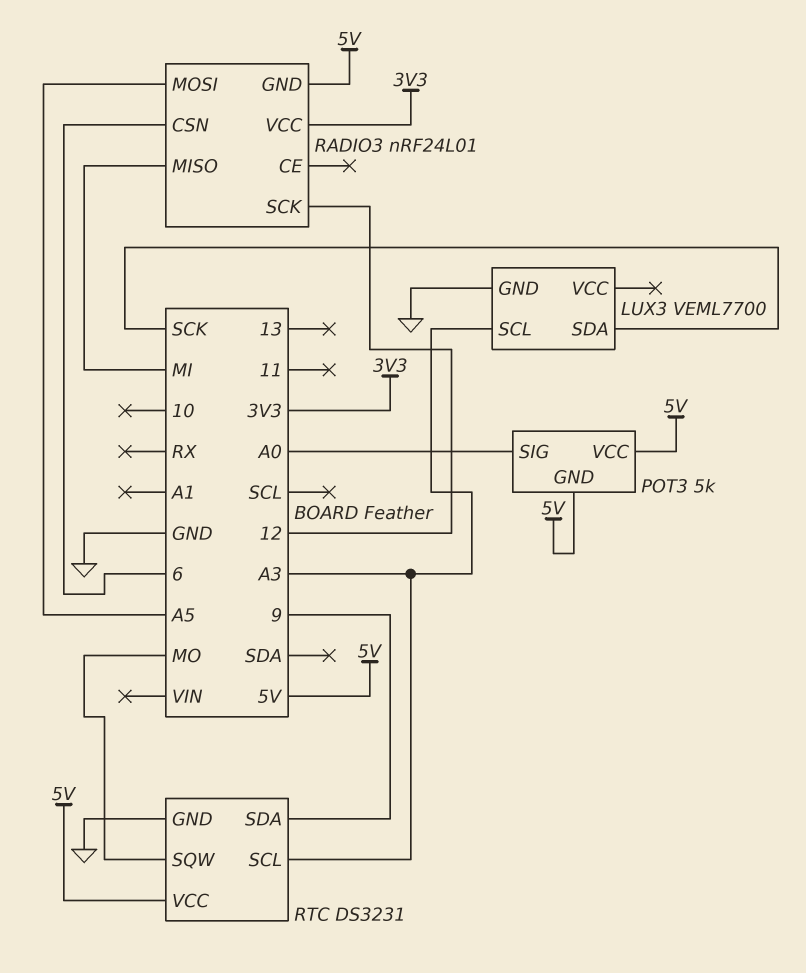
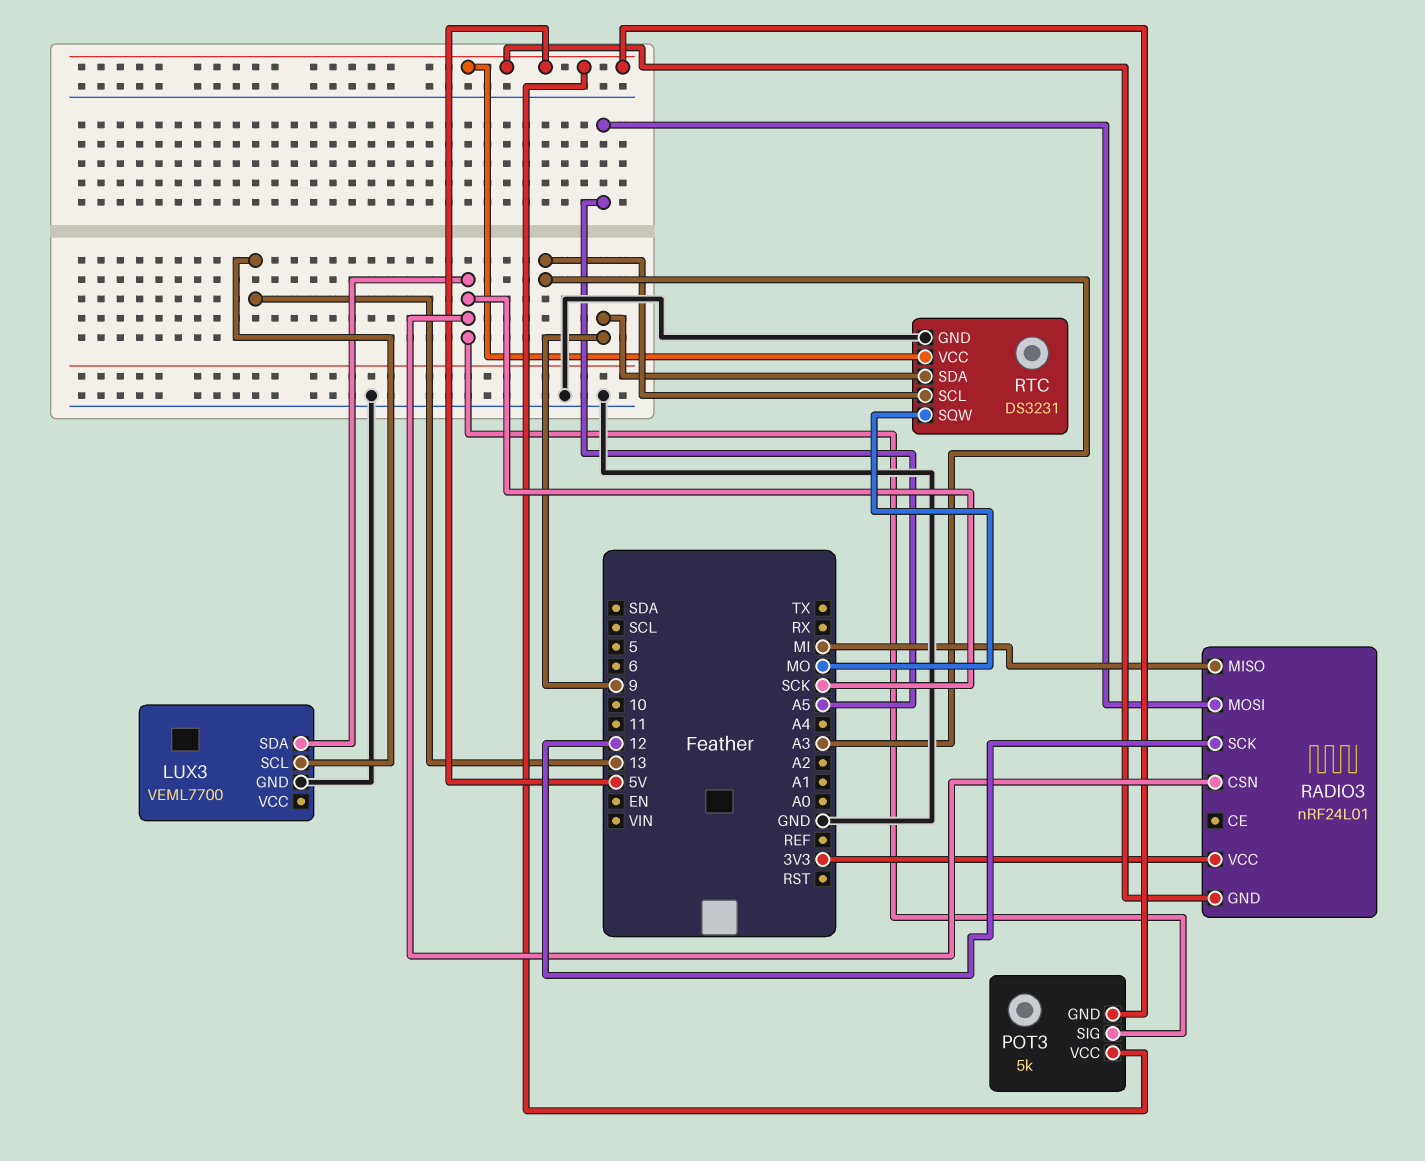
LUX3 pin SCL: A3 -> 13
POT3 pin SIG: A0 -> SCK
RADIO3 pin CSN: 6 -> SCK

